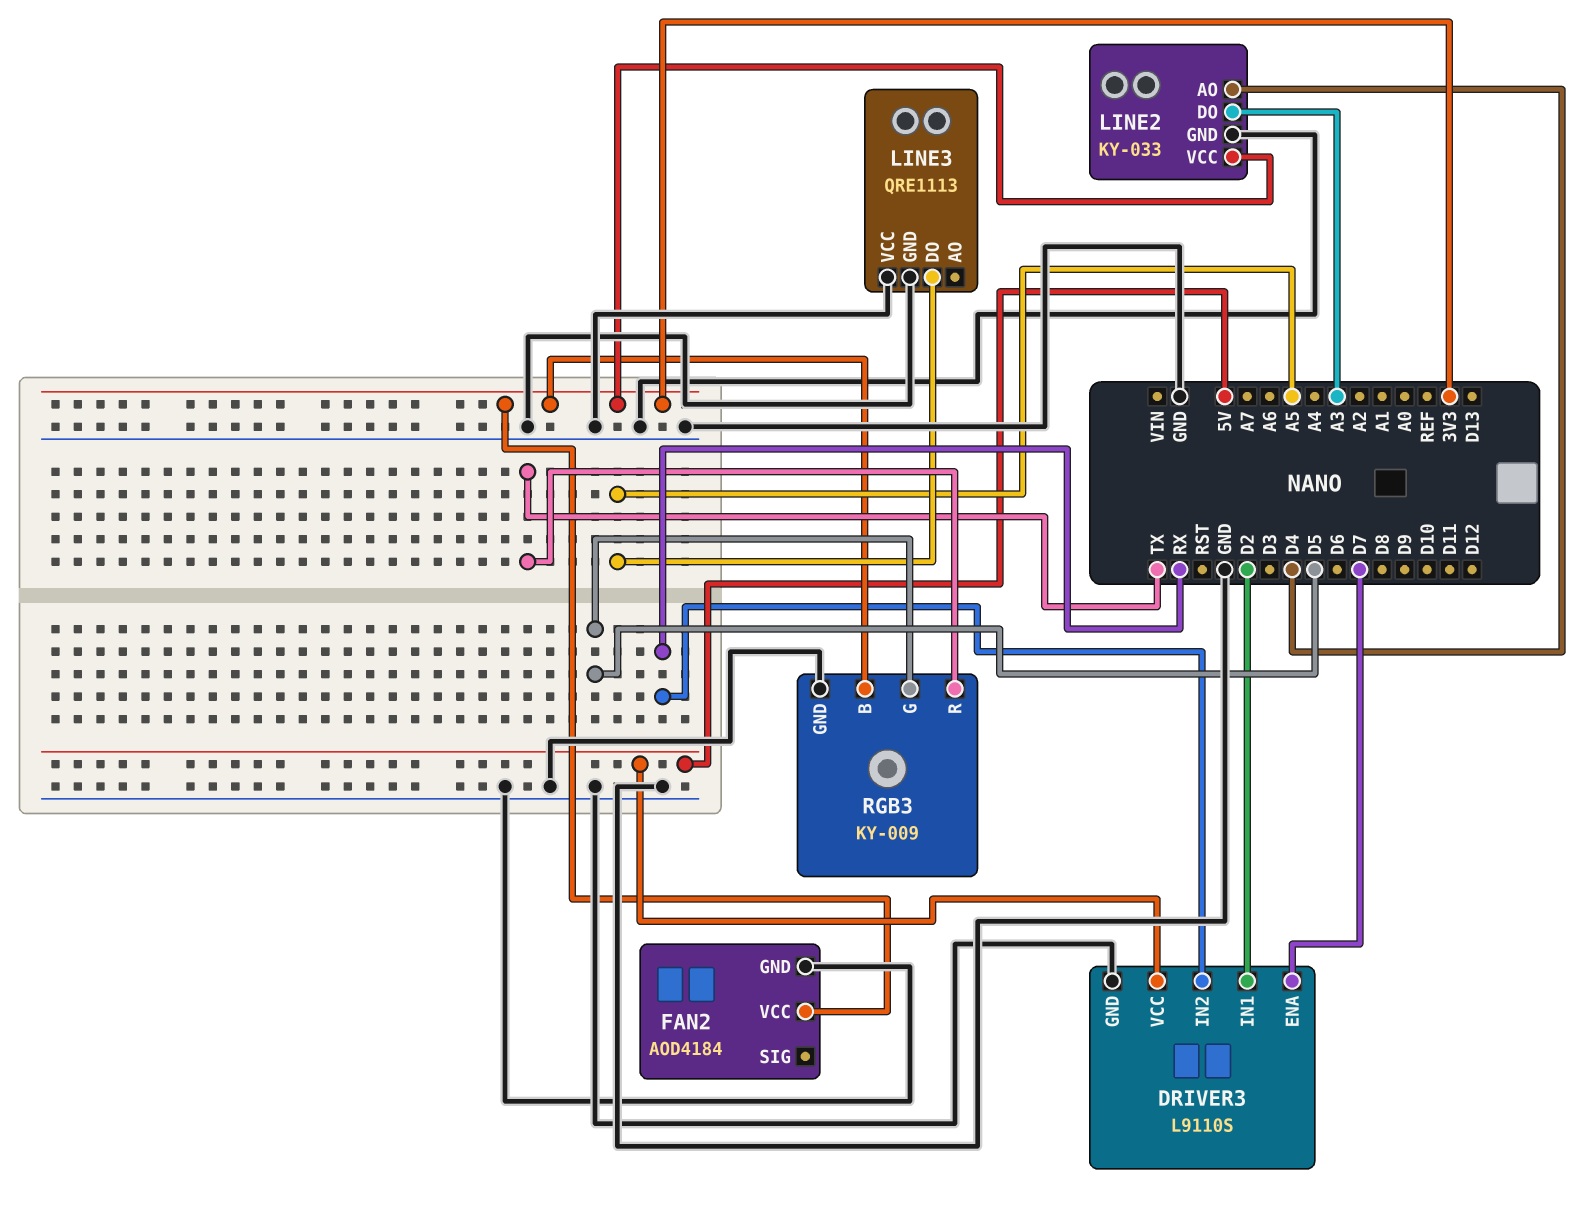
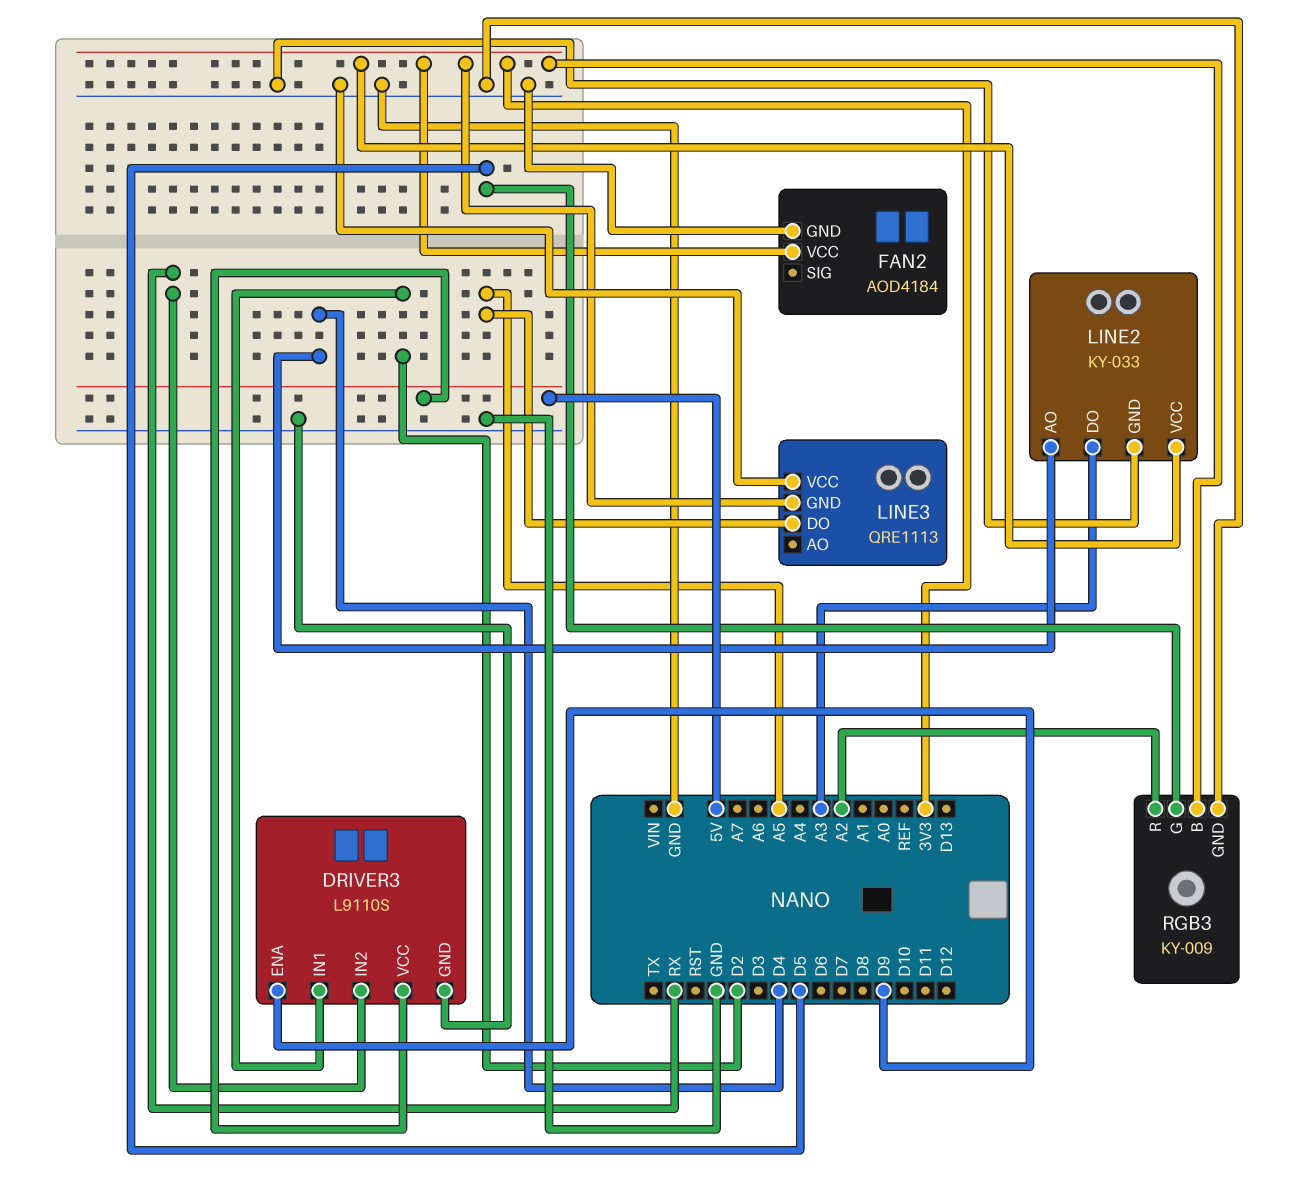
DRIVER3 pin ENA: D7 -> D9
LINE3 pin GND: GND -> 3V3
RGB3 pin R: TX -> A2

